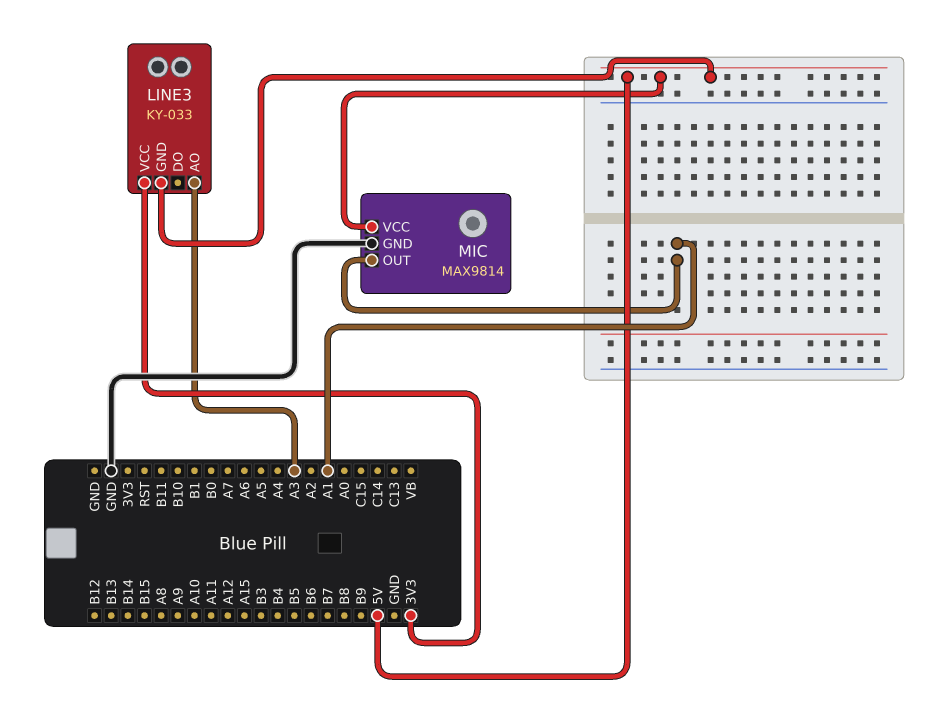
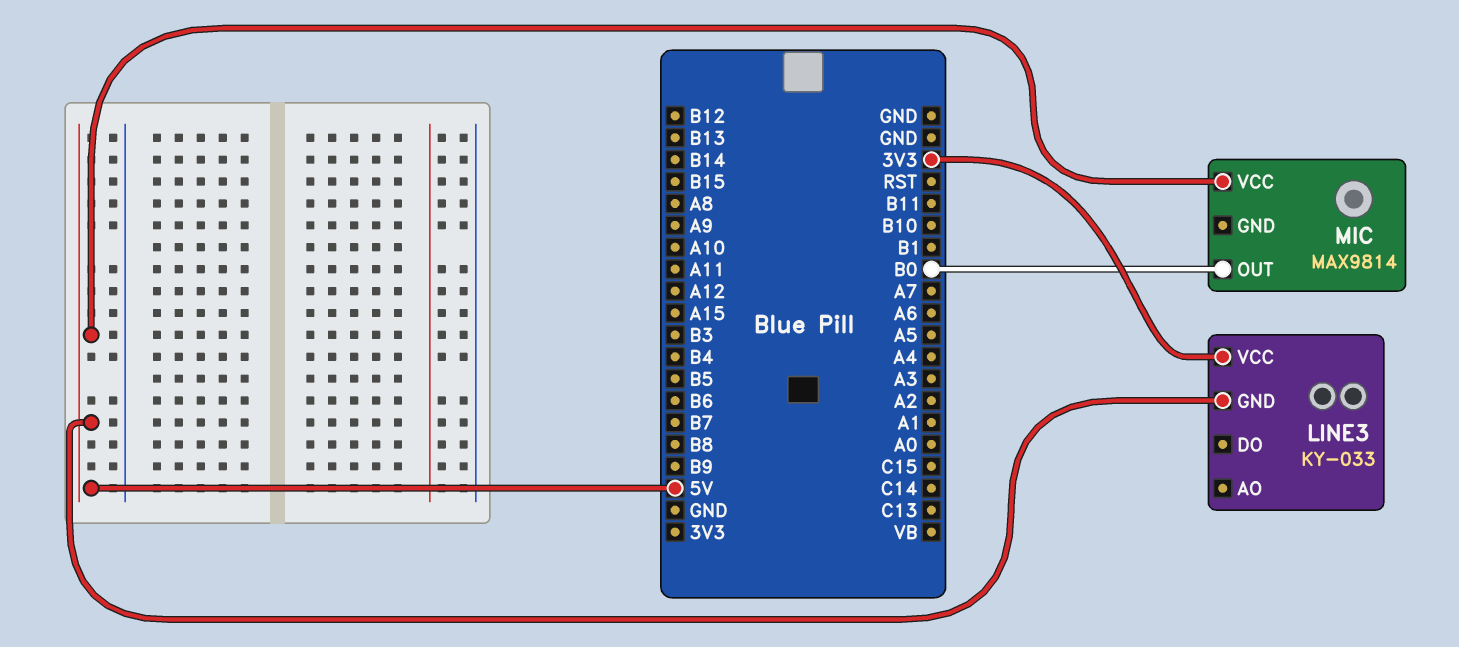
LINE3 pin AO: A3 -> none
MIC pin GND: GND -> none
MIC pin OUT: A1 -> B0

